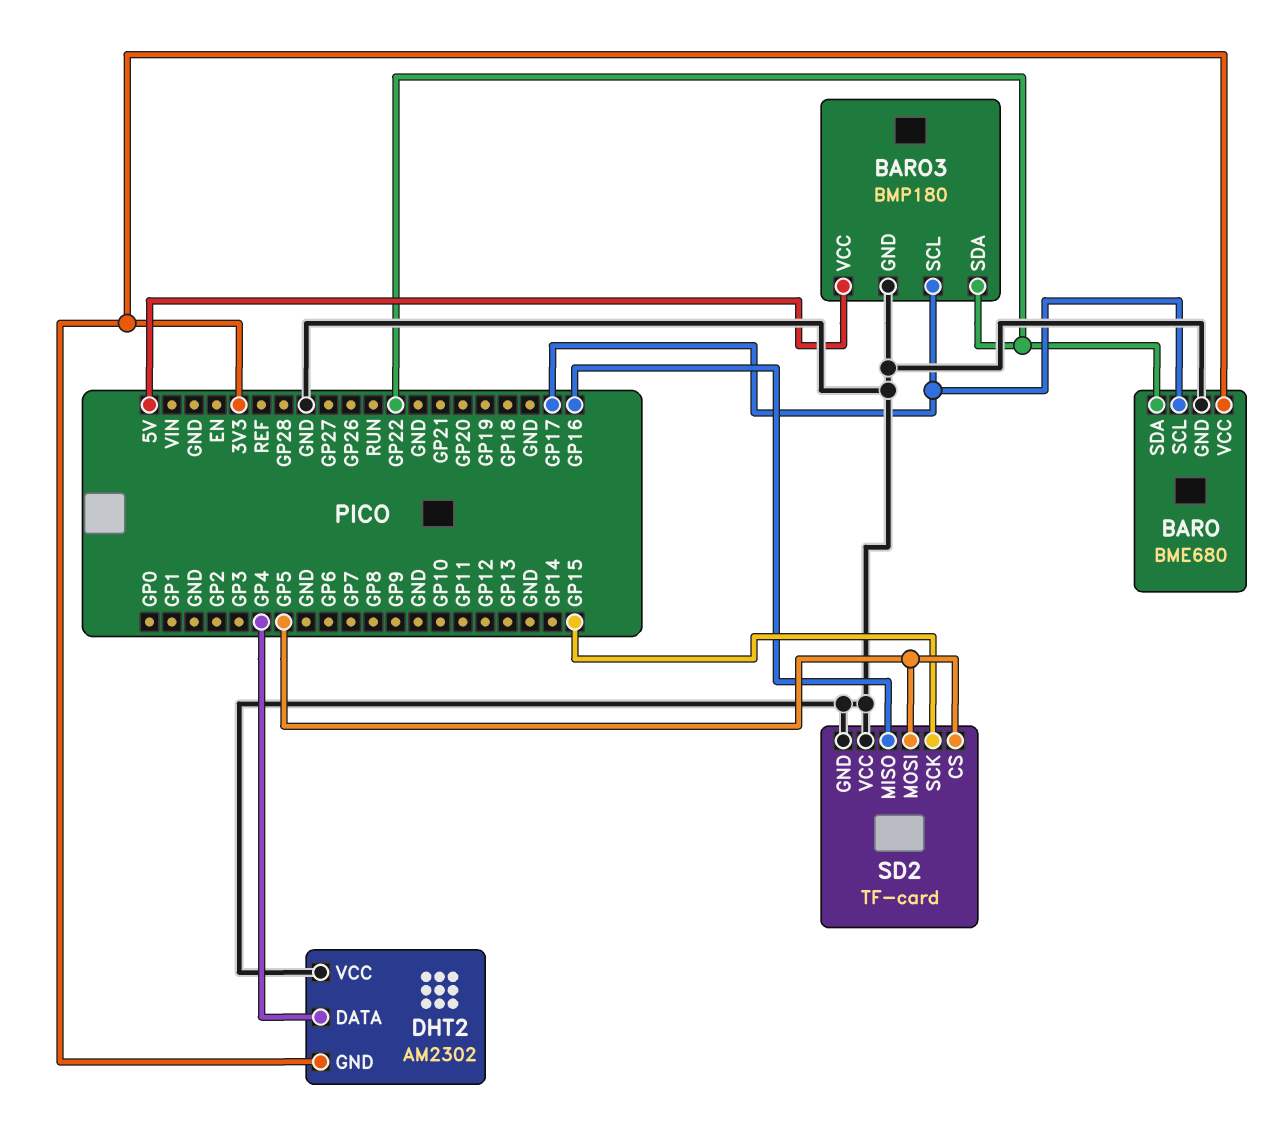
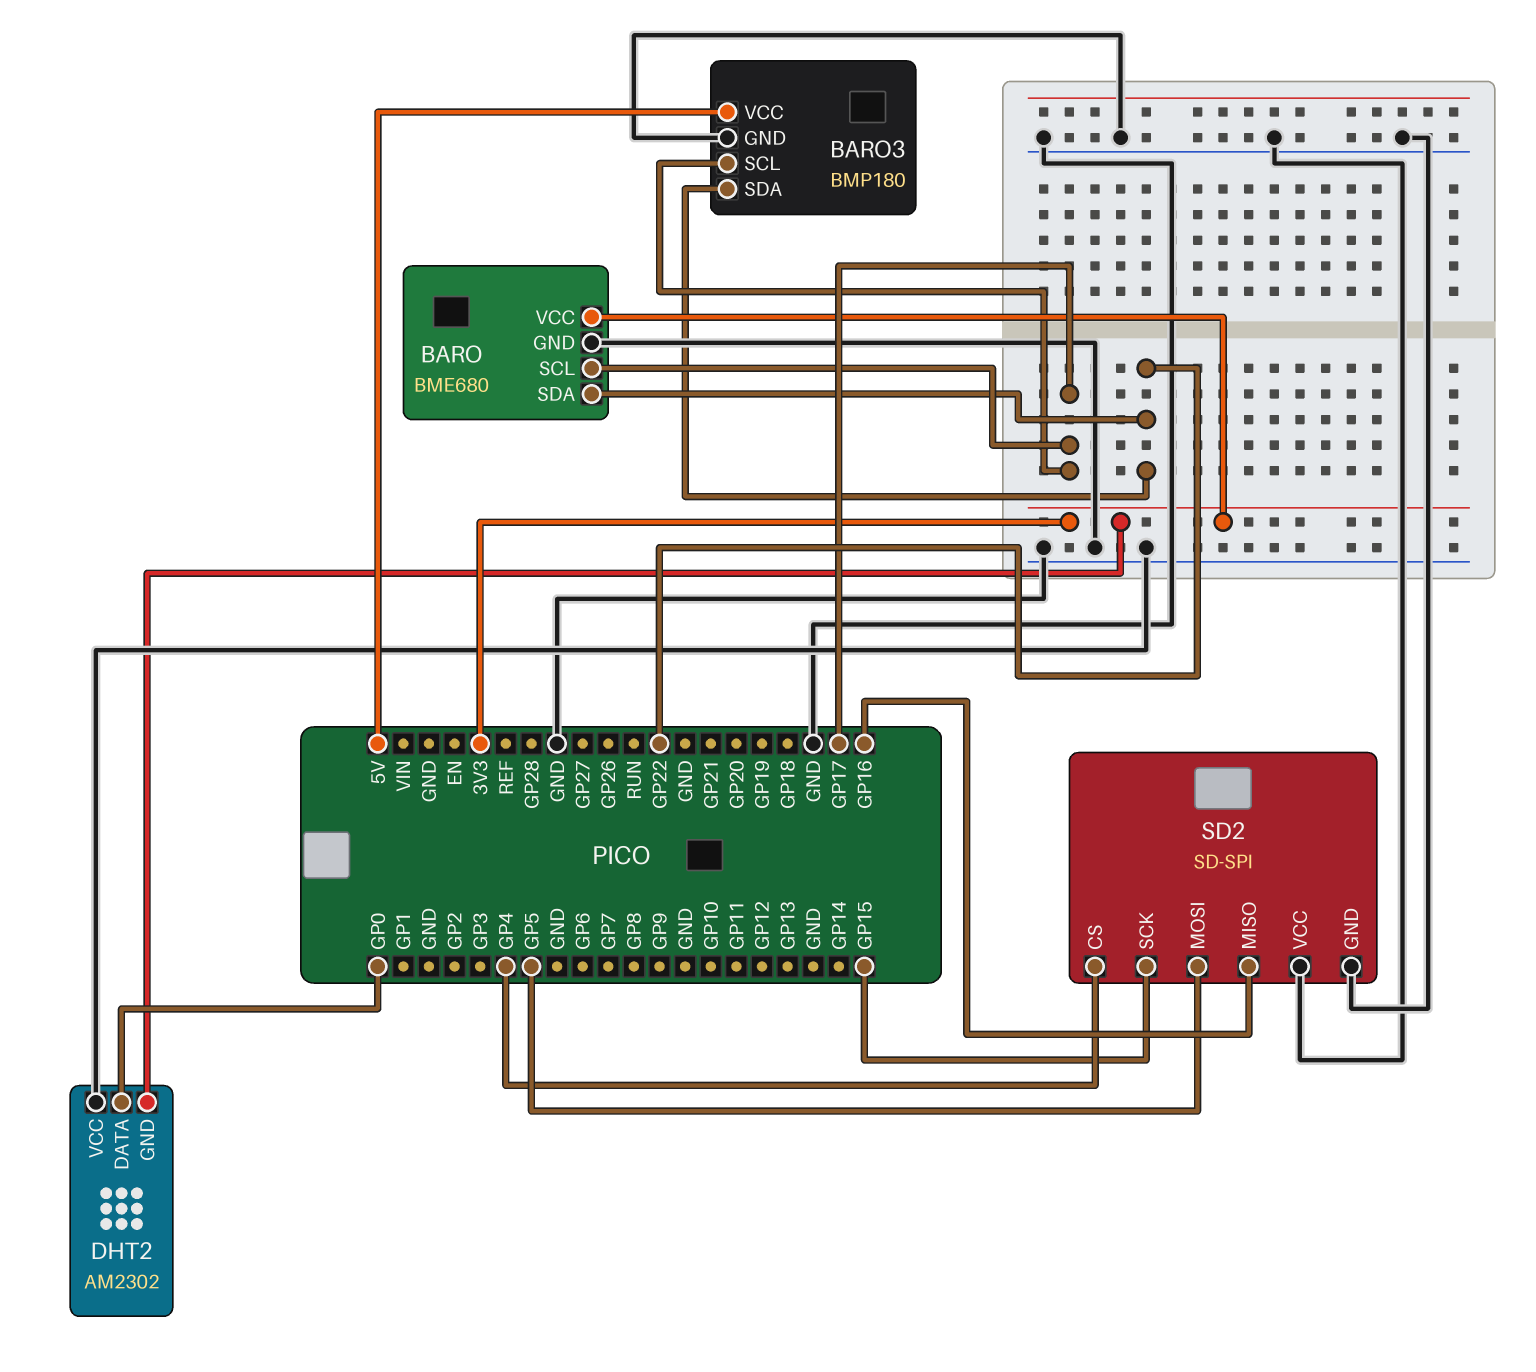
DHT2 pin DATA: GP4 -> GP0
SD2: TF-card -> SD-SPI
SD2 pin CS: GP5 -> GP4

